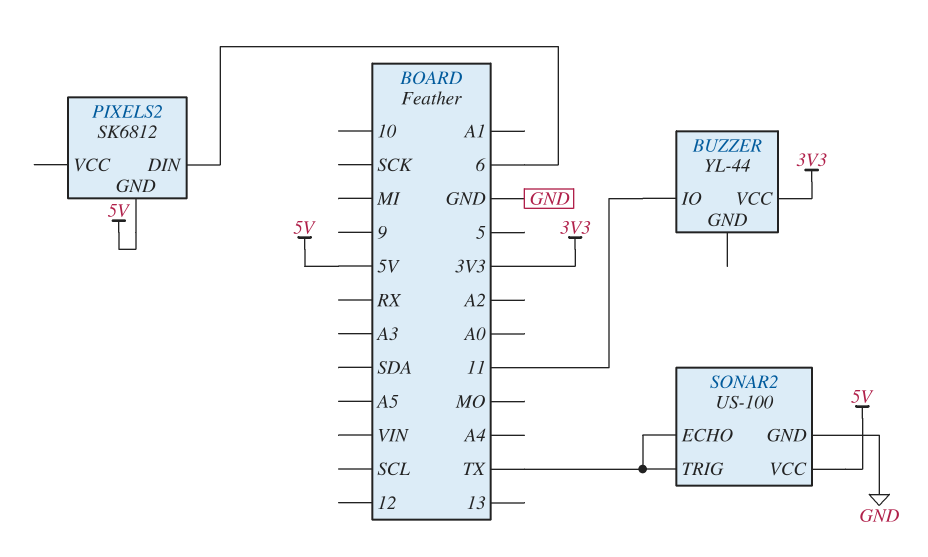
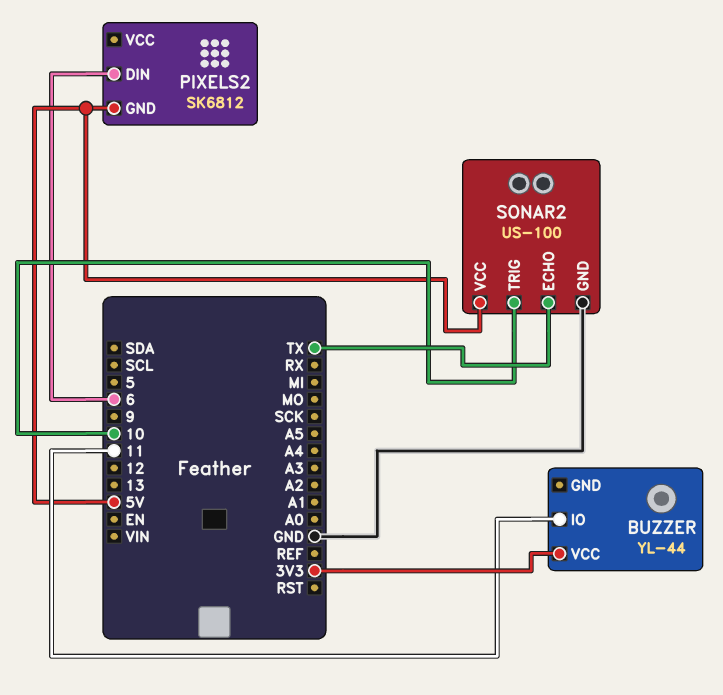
SONAR2 pin TRIG: TX -> 10

